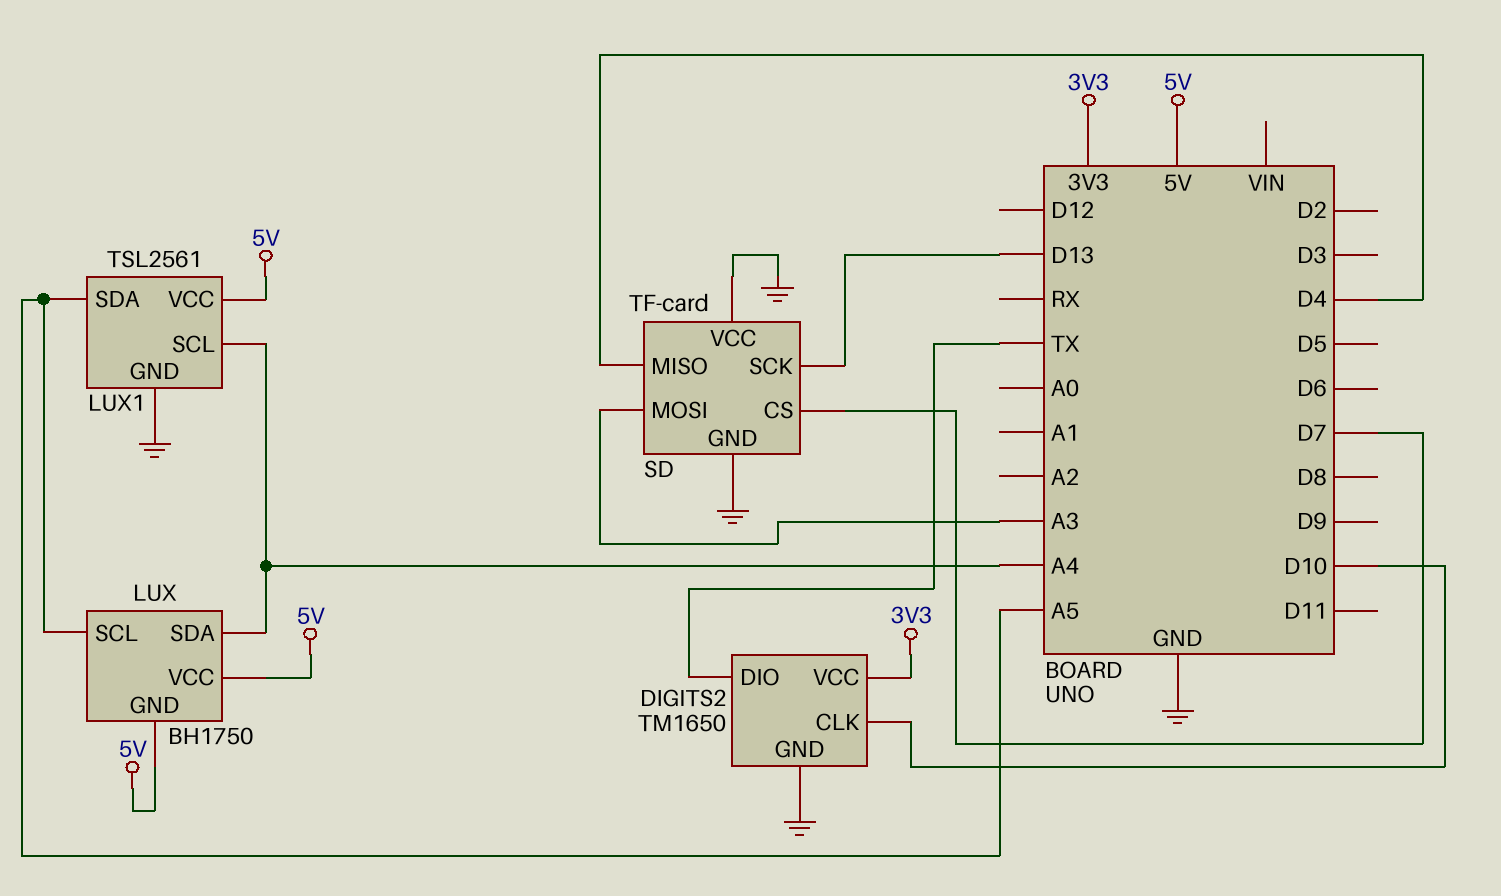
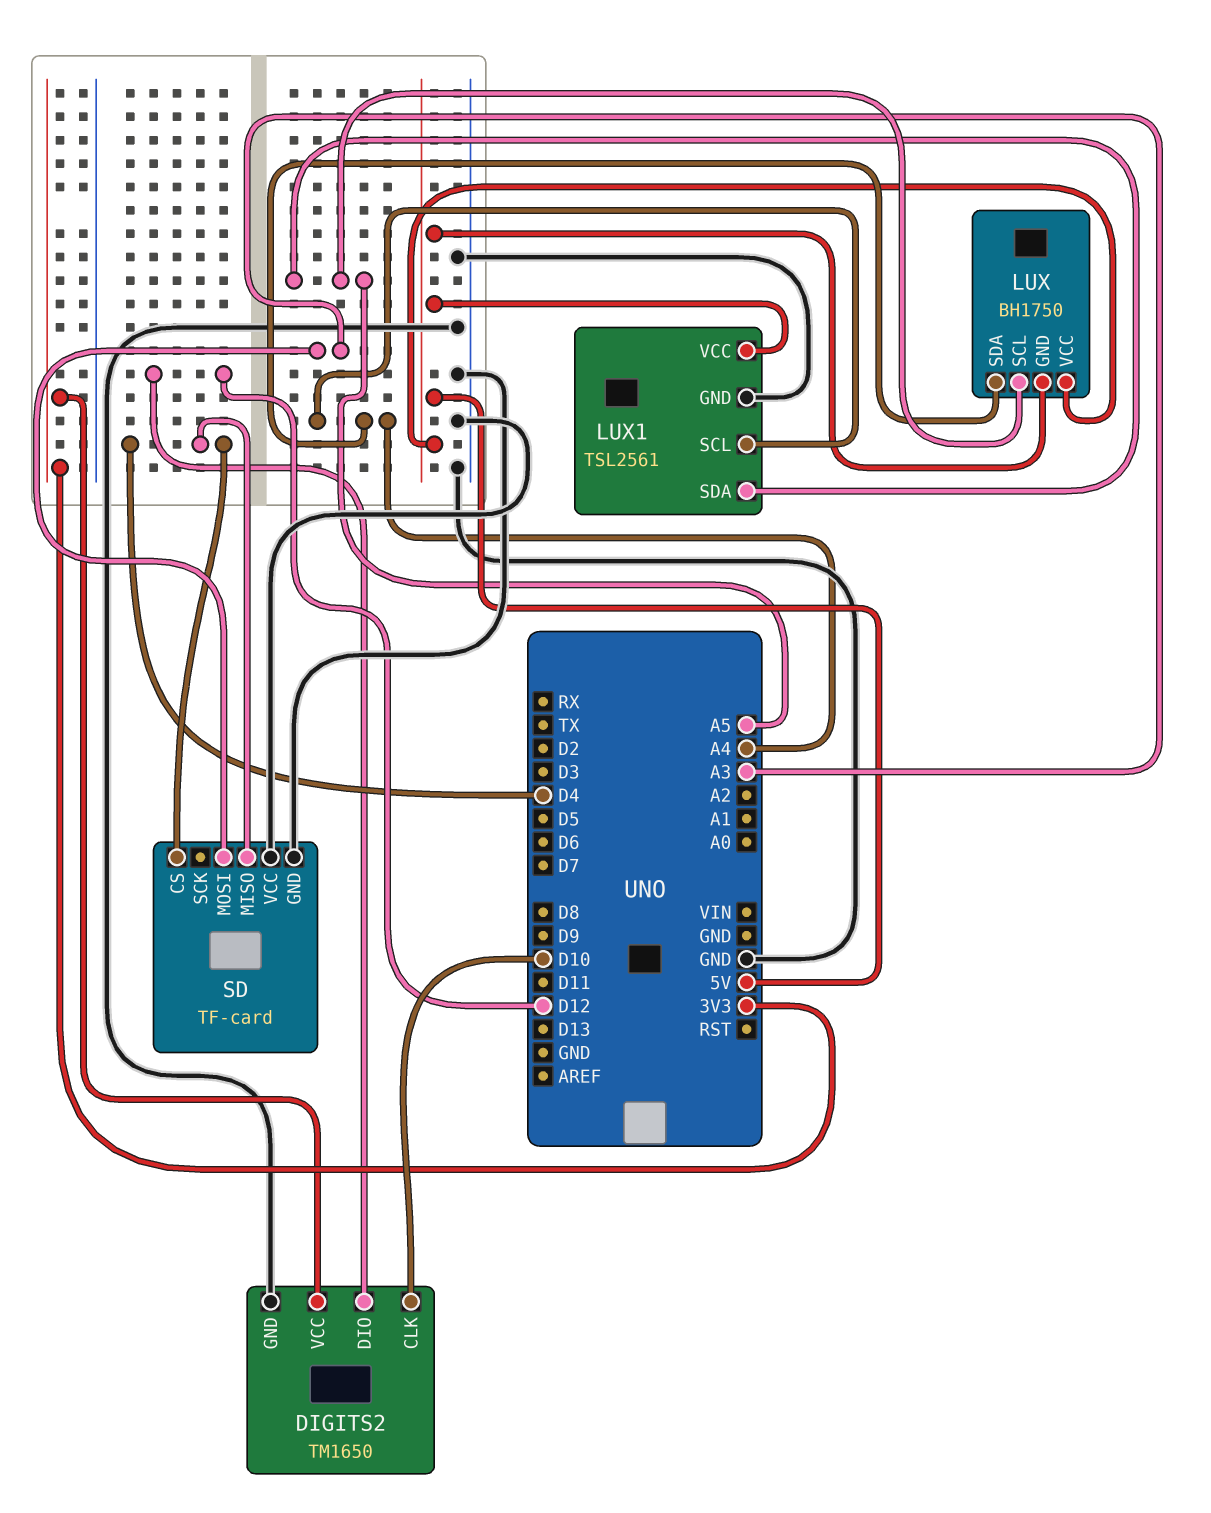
DIGITS2 pin DIO: TX -> D12
SD pin CS: D7 -> D4
SD pin SCK: D13 -> none

